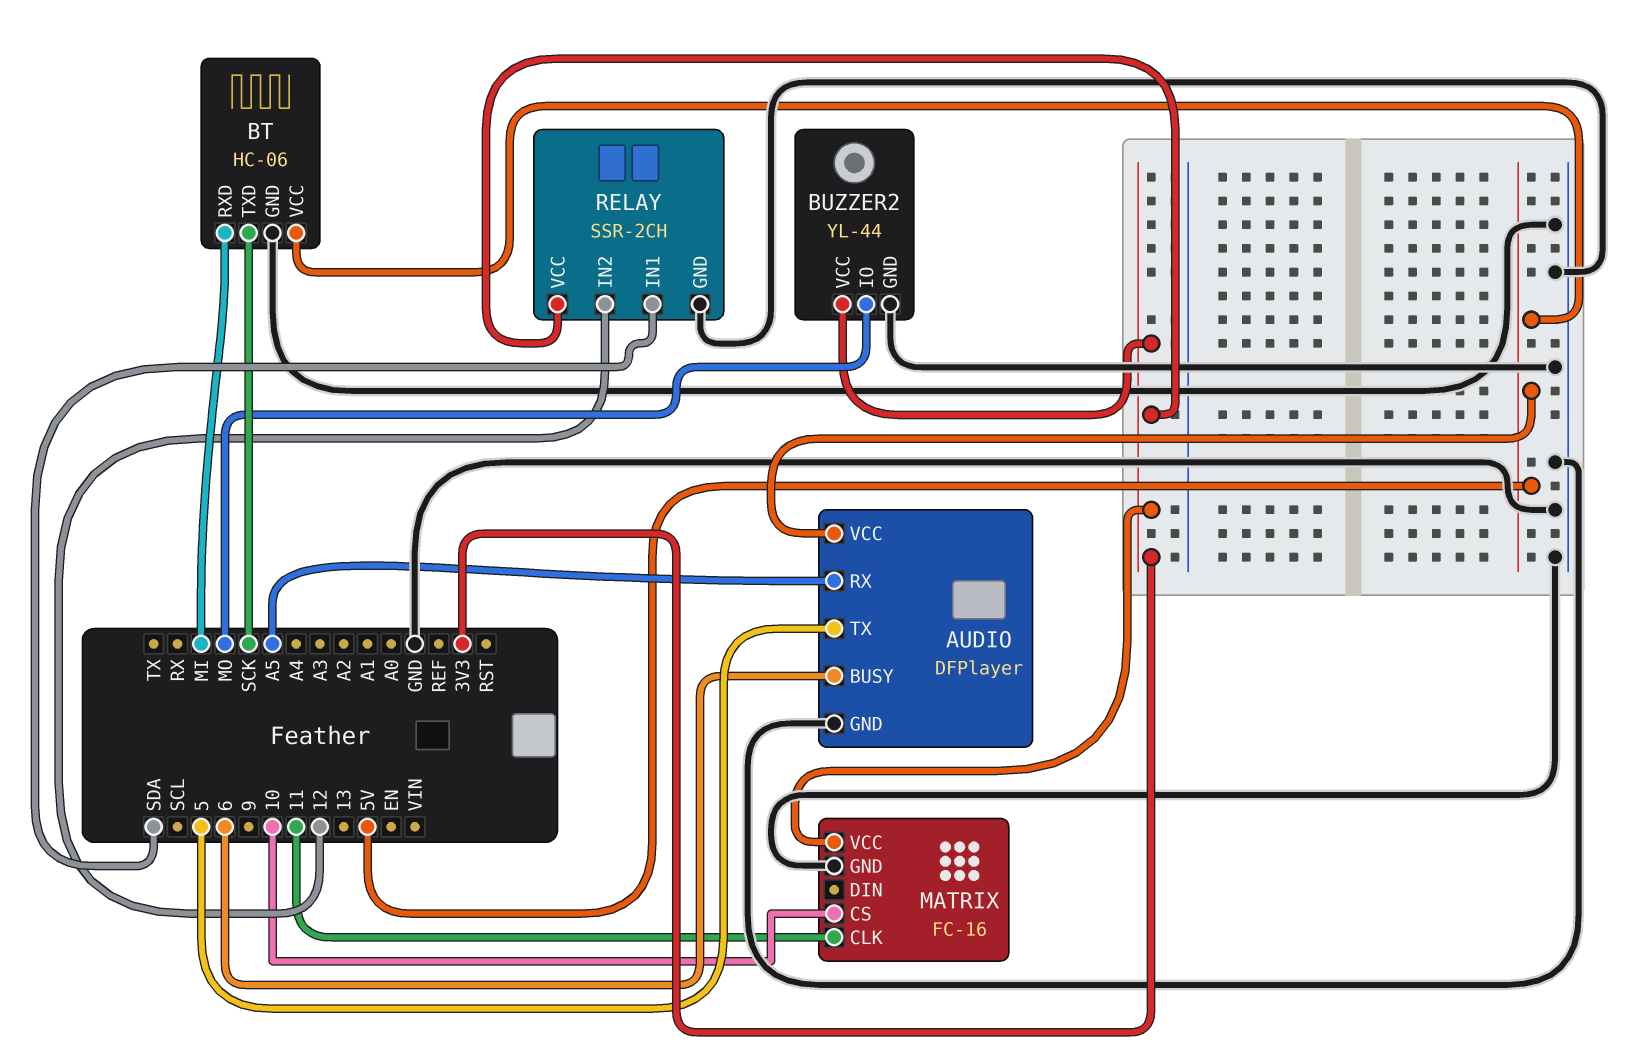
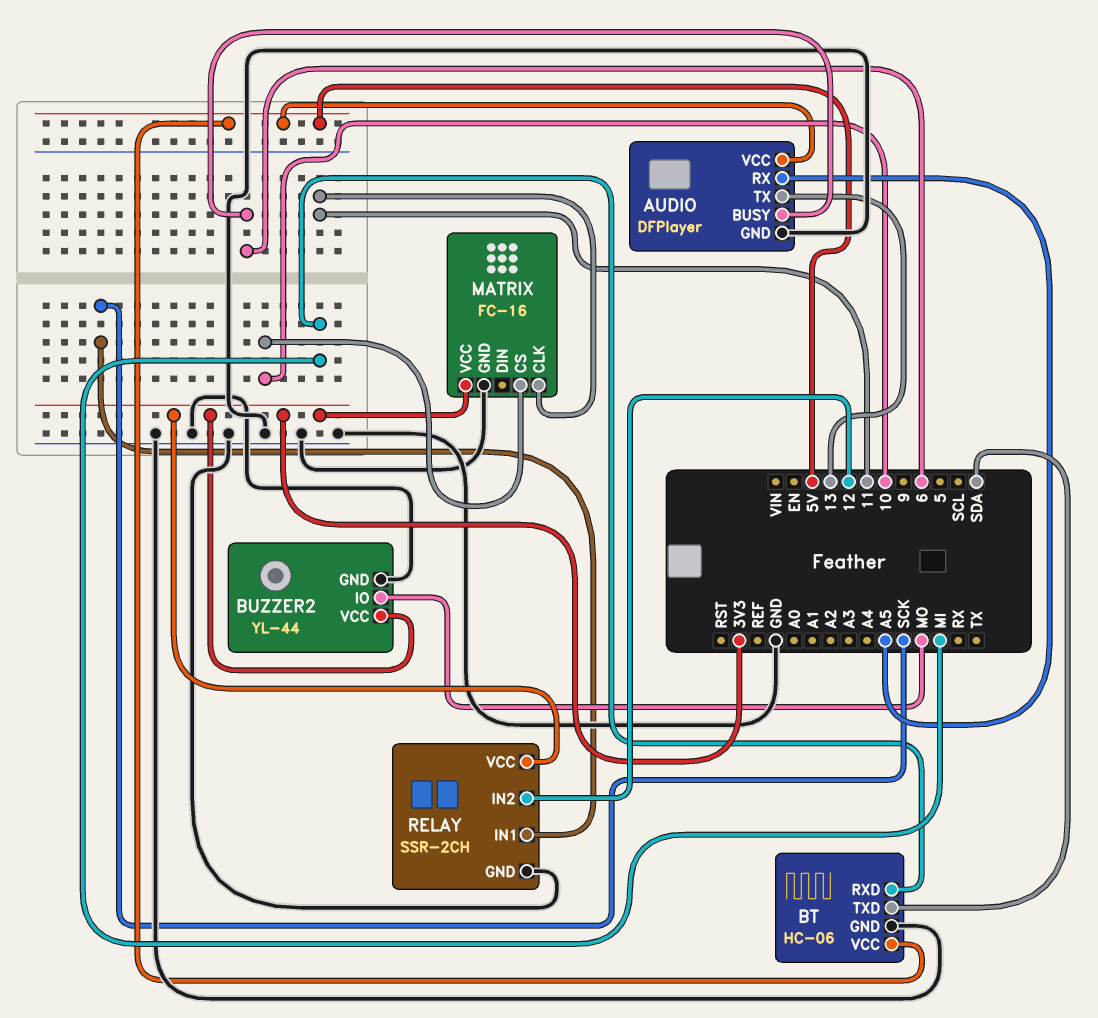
AUDIO pin TX: 5 -> 13
BT pin TXD: SCK -> SDA
RELAY pin IN1: SDA -> SCK

